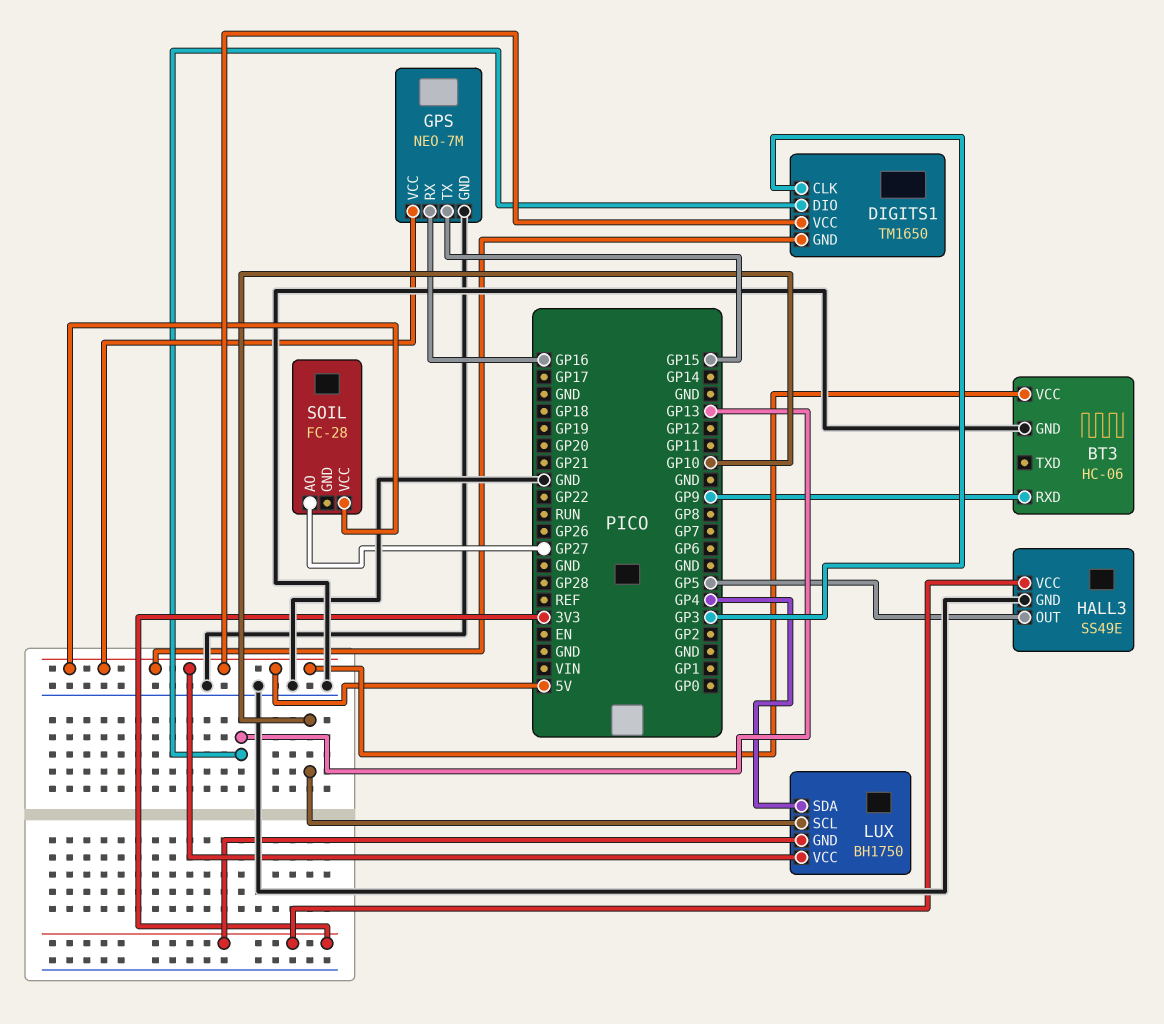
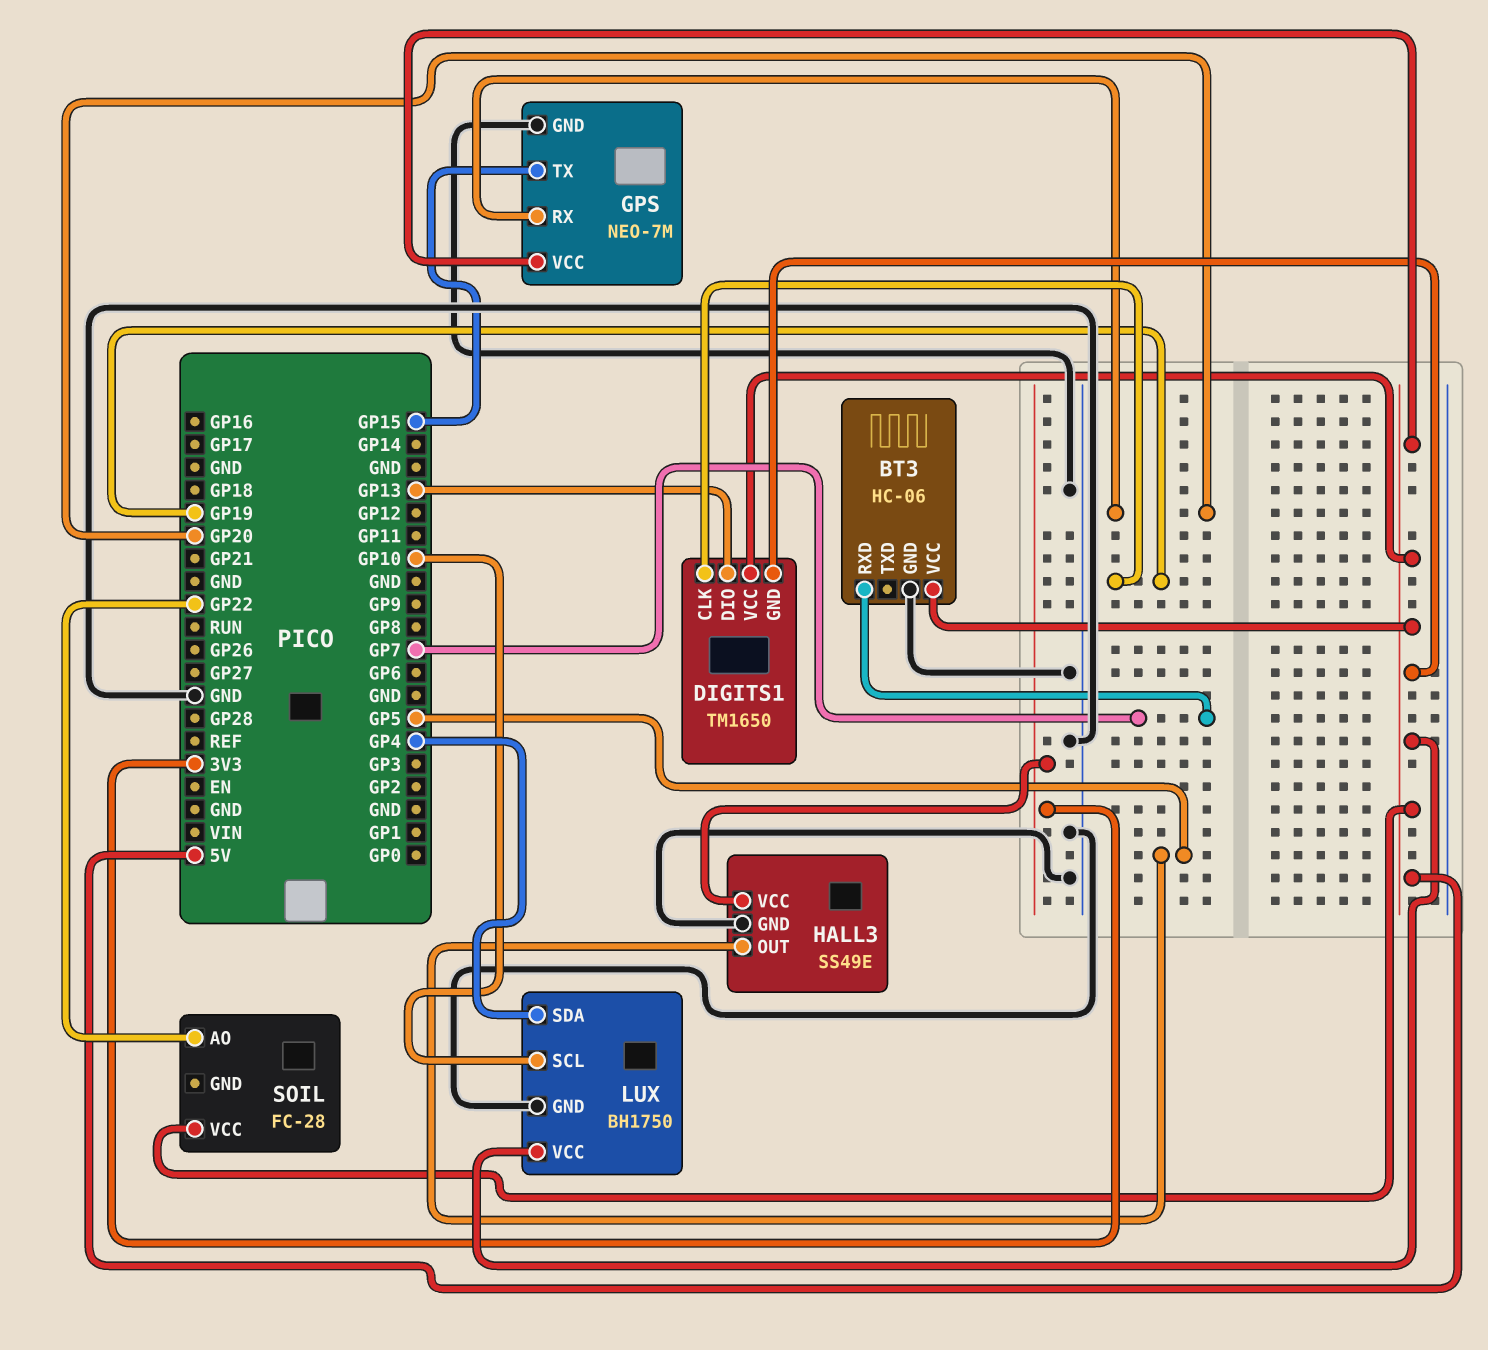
BT3 pin RXD: GP9 -> GP7
DIGITS1 pin CLK: GP3 -> GP19
GPS pin RX: GP16 -> GP20
LUX pin GND: 3V3 -> GND
SOIL pin AO: GP27 -> GP22

